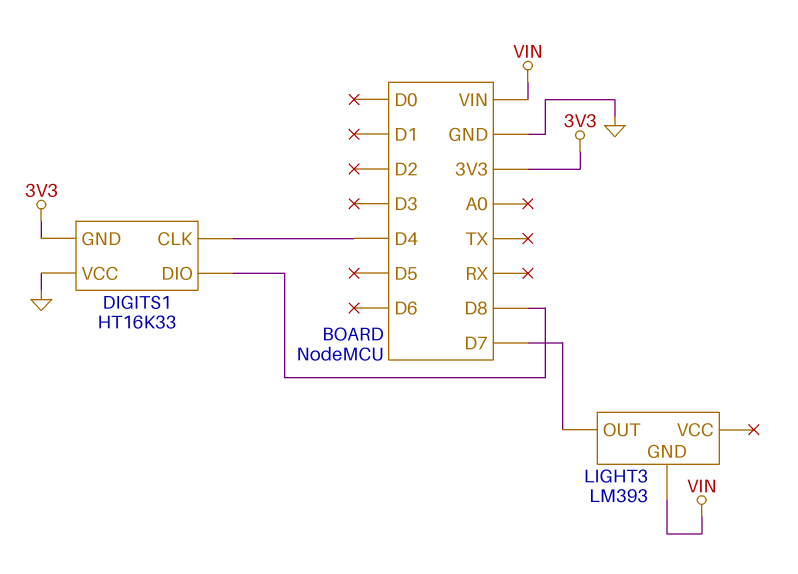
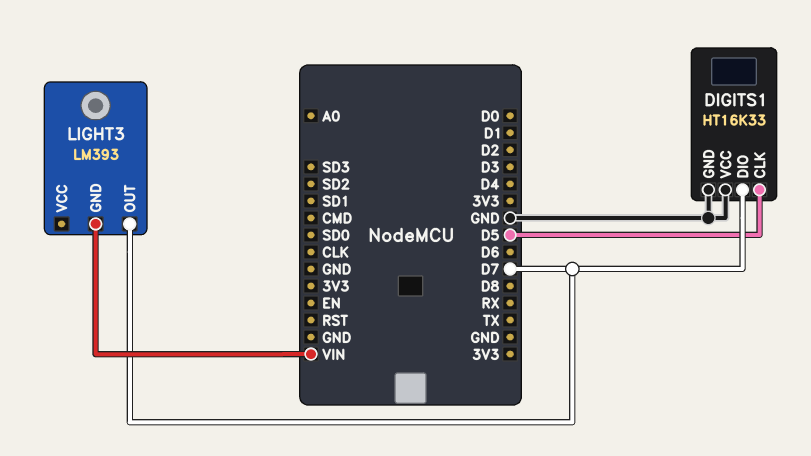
DIGITS1 pin CLK: D4 -> D5
DIGITS1 pin DIO: D8 -> D7
DIGITS1 pin GND: 3V3 -> GND

